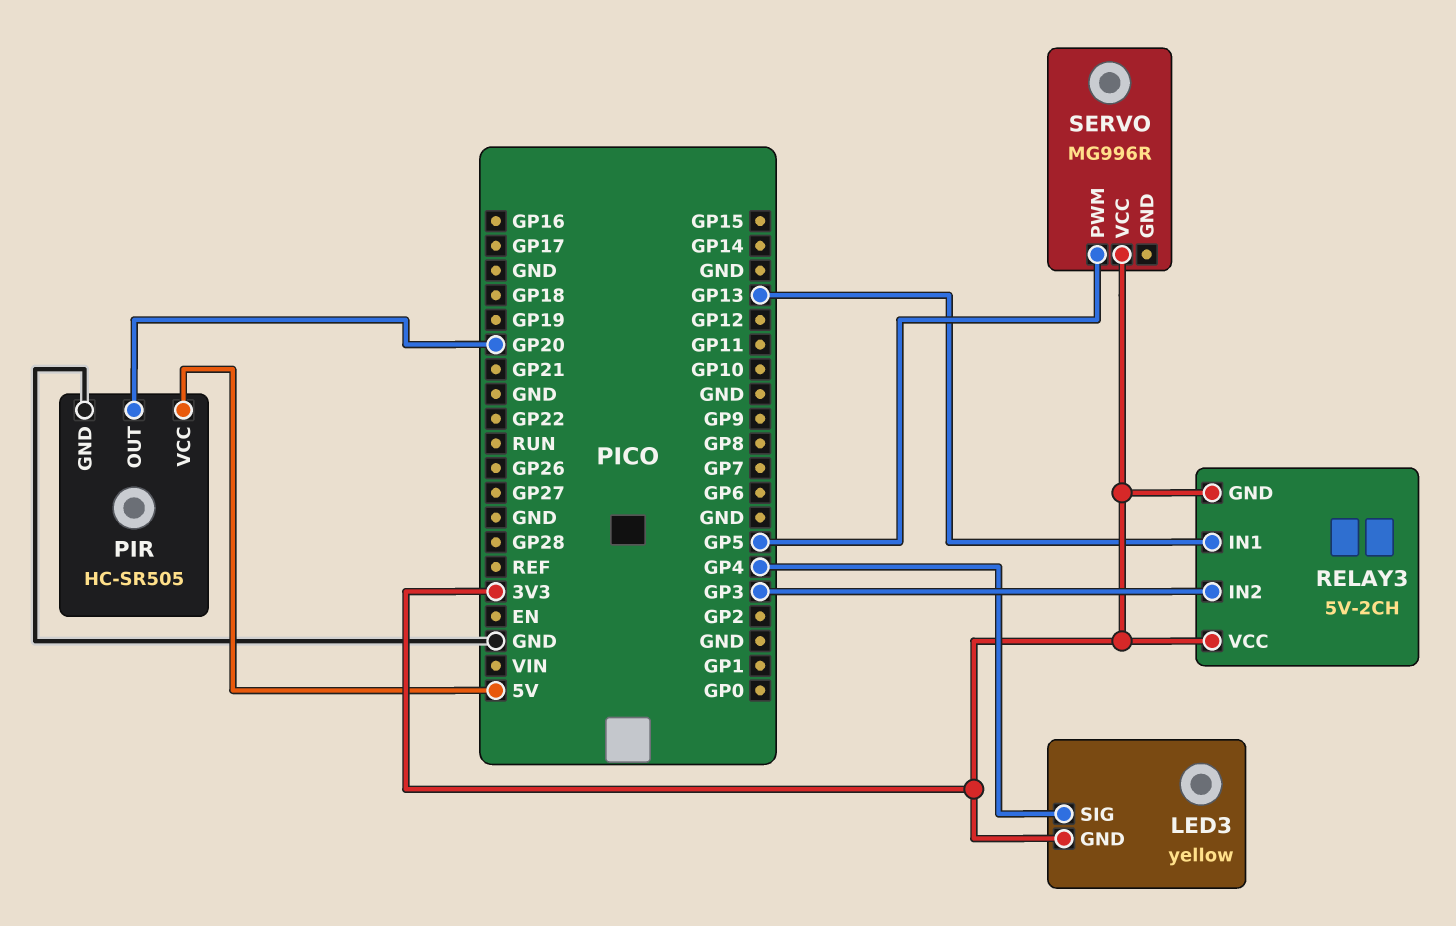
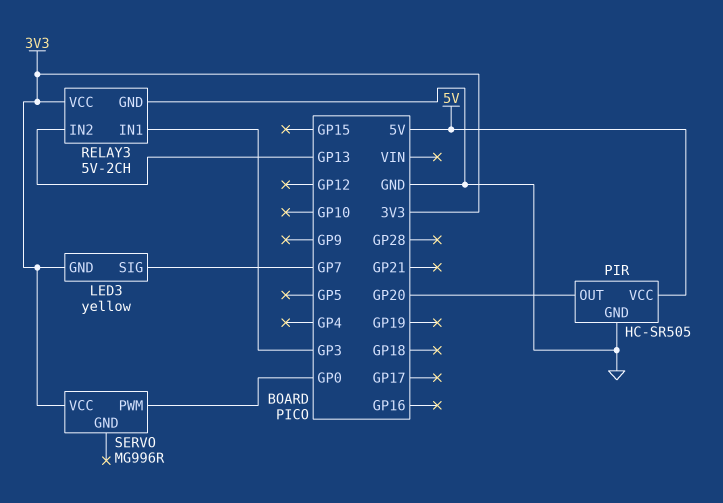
LED3 pin SIG: GP4 -> GP7
RELAY3 pin GND: 3V3 -> GND
RELAY3 pin IN1: GP13 -> GP3
RELAY3 pin IN2: GP3 -> GP13
SERVO pin PWM: GP5 -> GP0

